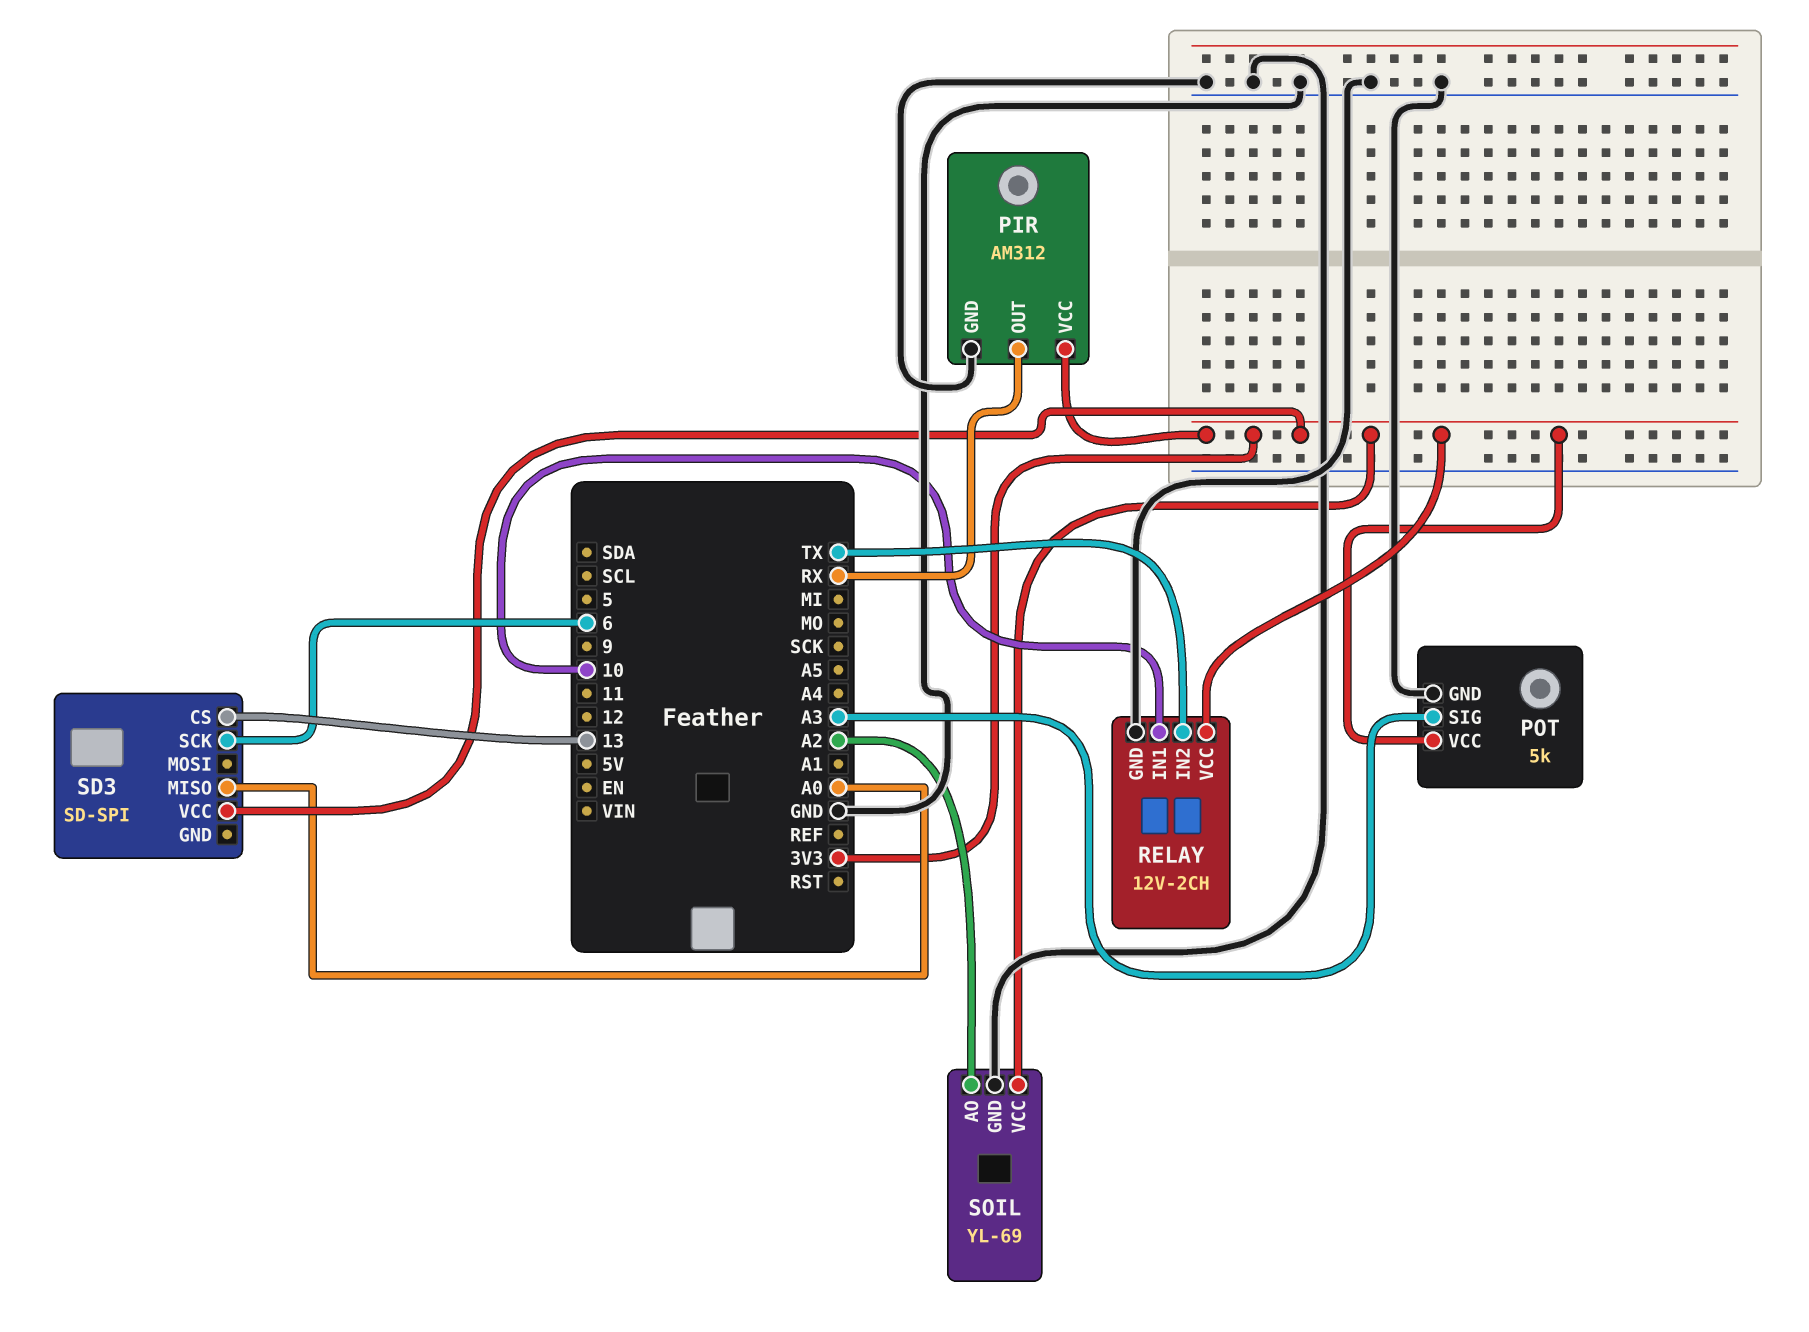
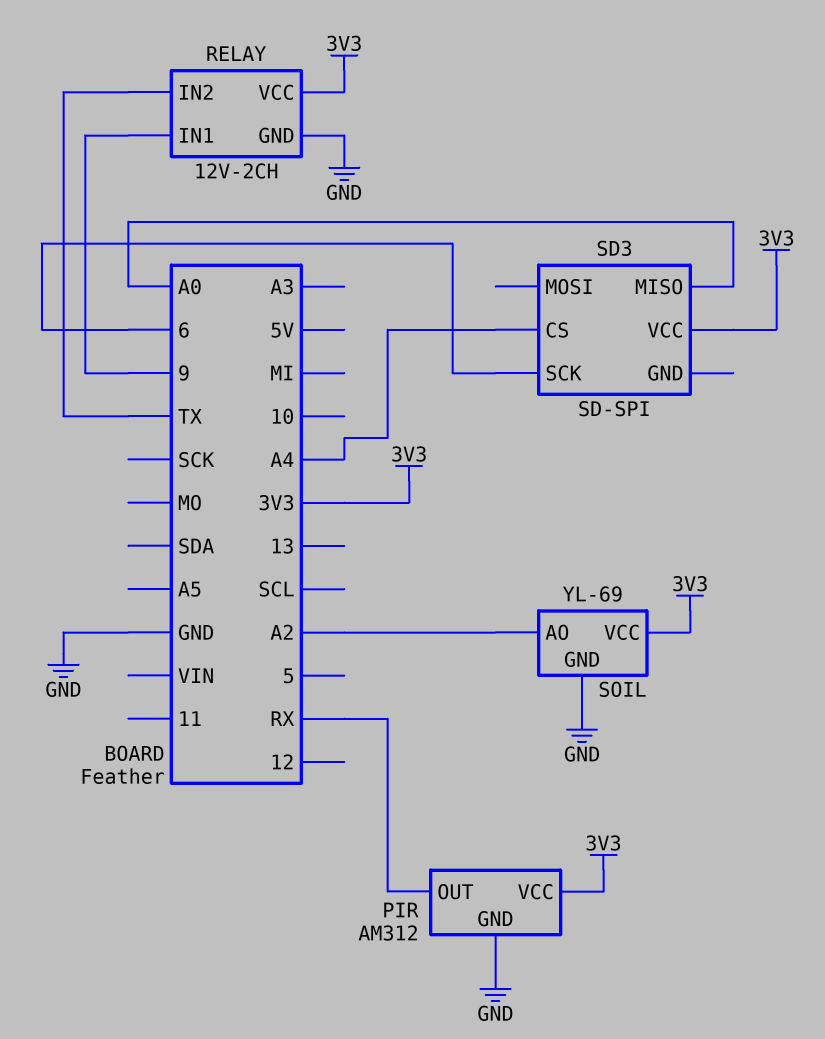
POT: 5k -> none
POT pin GND: GND -> none
POT pin SIG: A3 -> none
POT pin VCC: 3V3 -> none
RELAY pin IN1: 10 -> 9
SD3 pin CS: 13 -> A4

